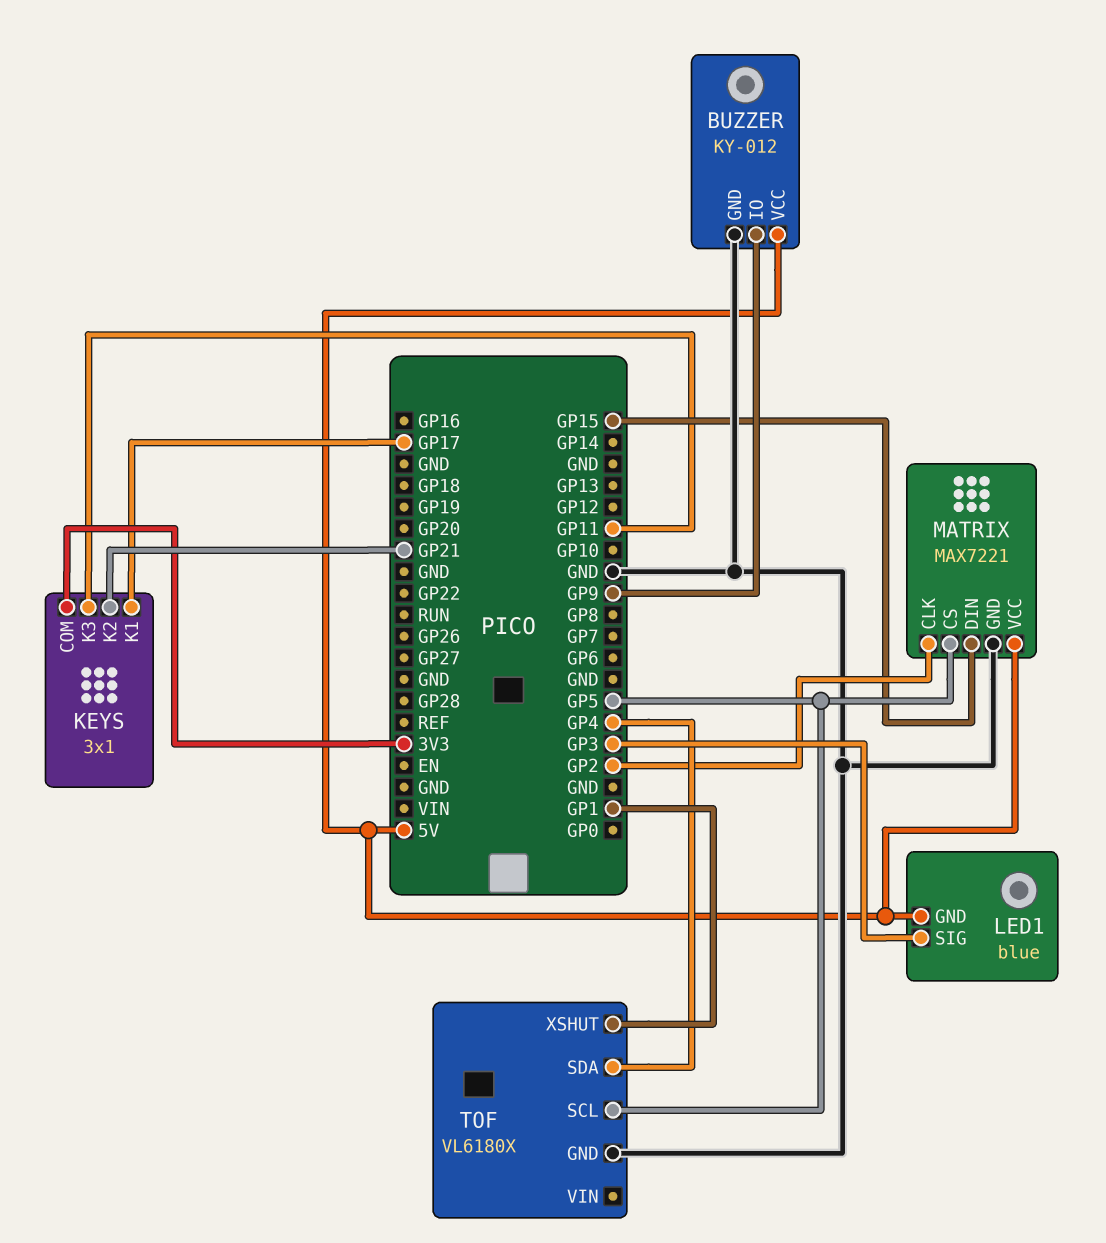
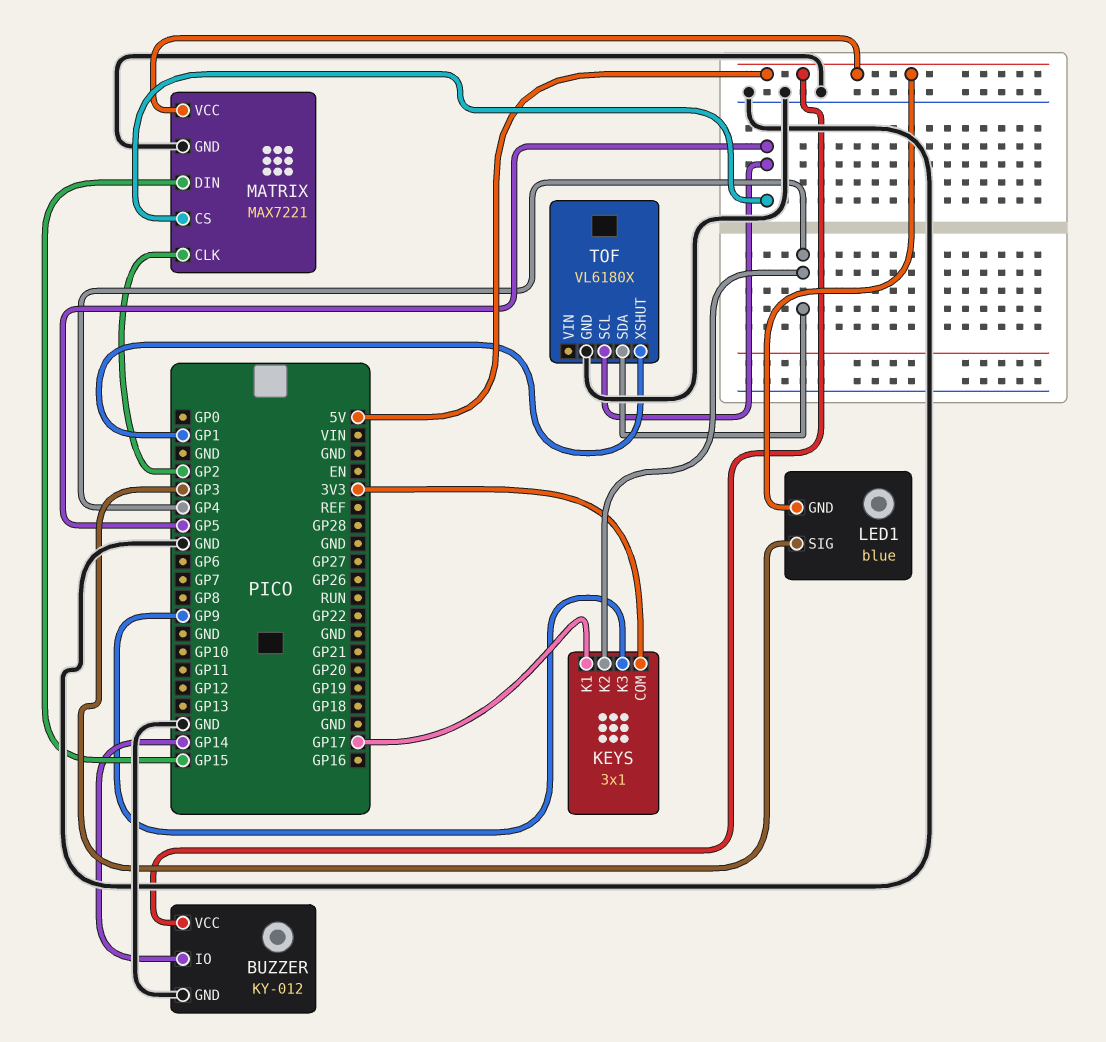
BUZZER pin IO: GP9 -> GP14
KEYS pin K2: GP21 -> GP4
KEYS pin K3: GP11 -> GP9

